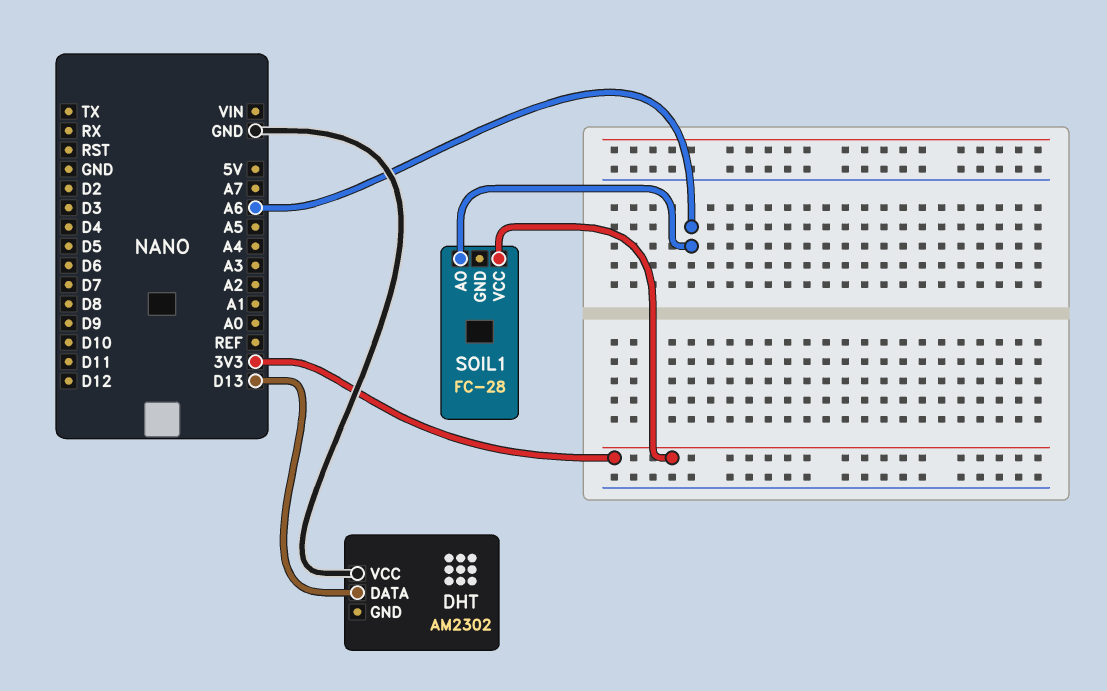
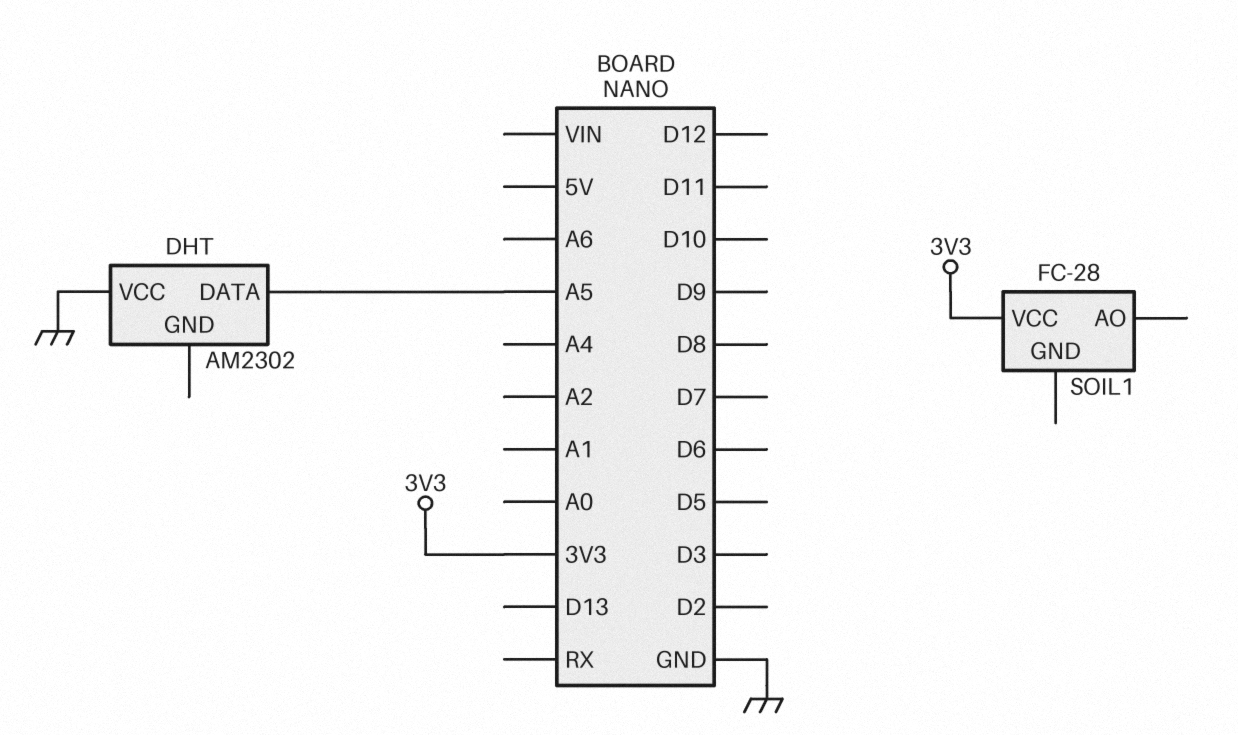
DHT pin DATA: D13 -> A5
SOIL1 pin AO: A6 -> none

